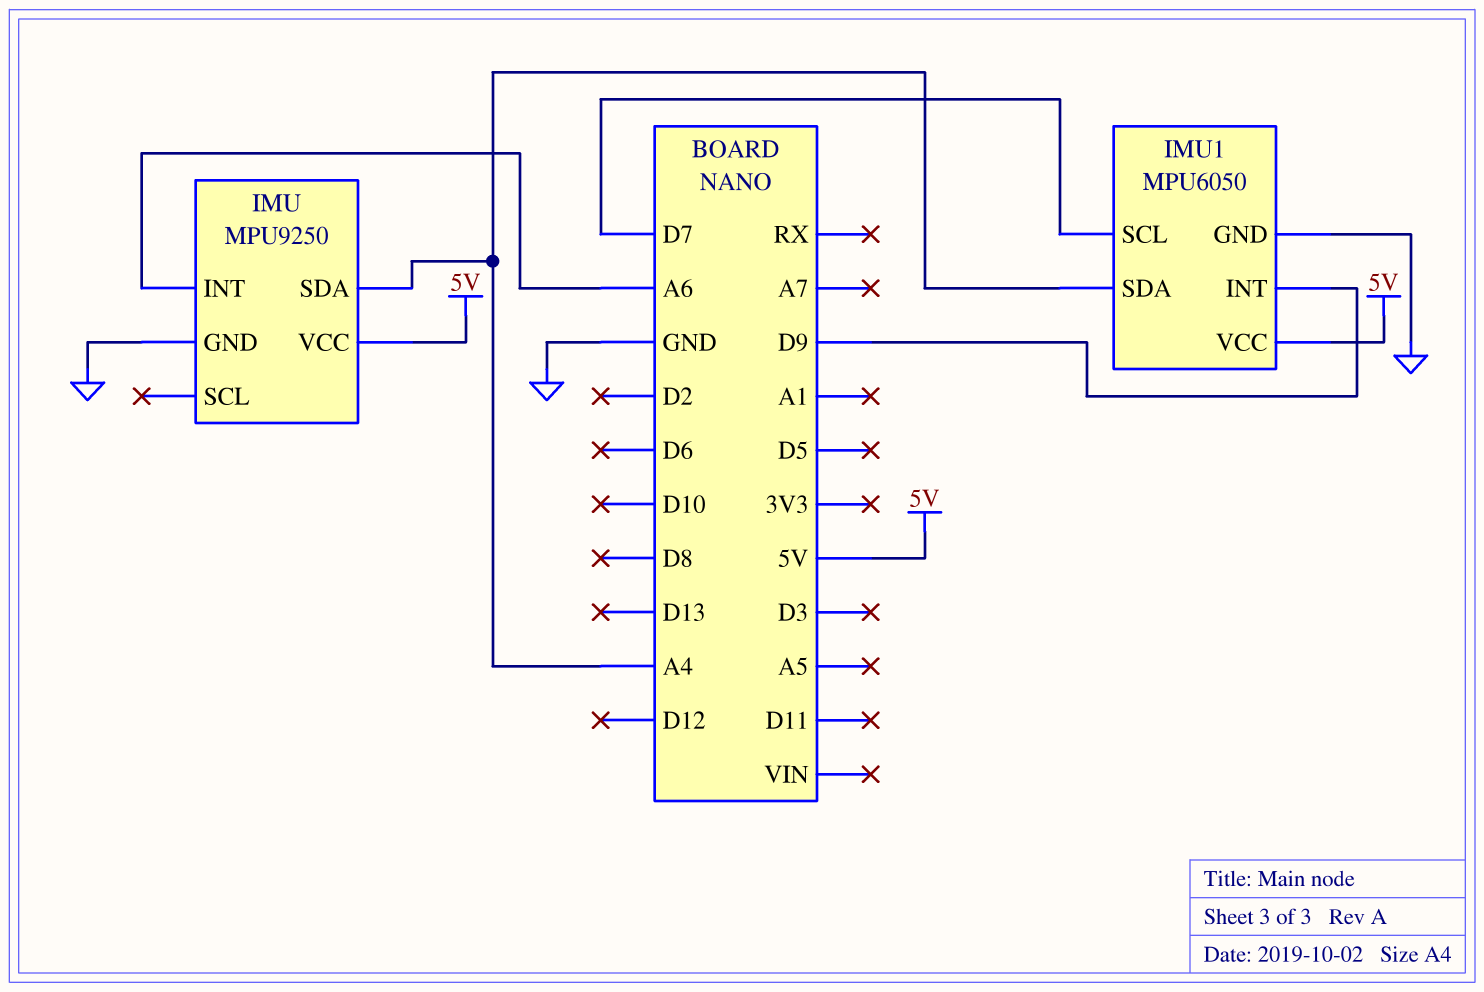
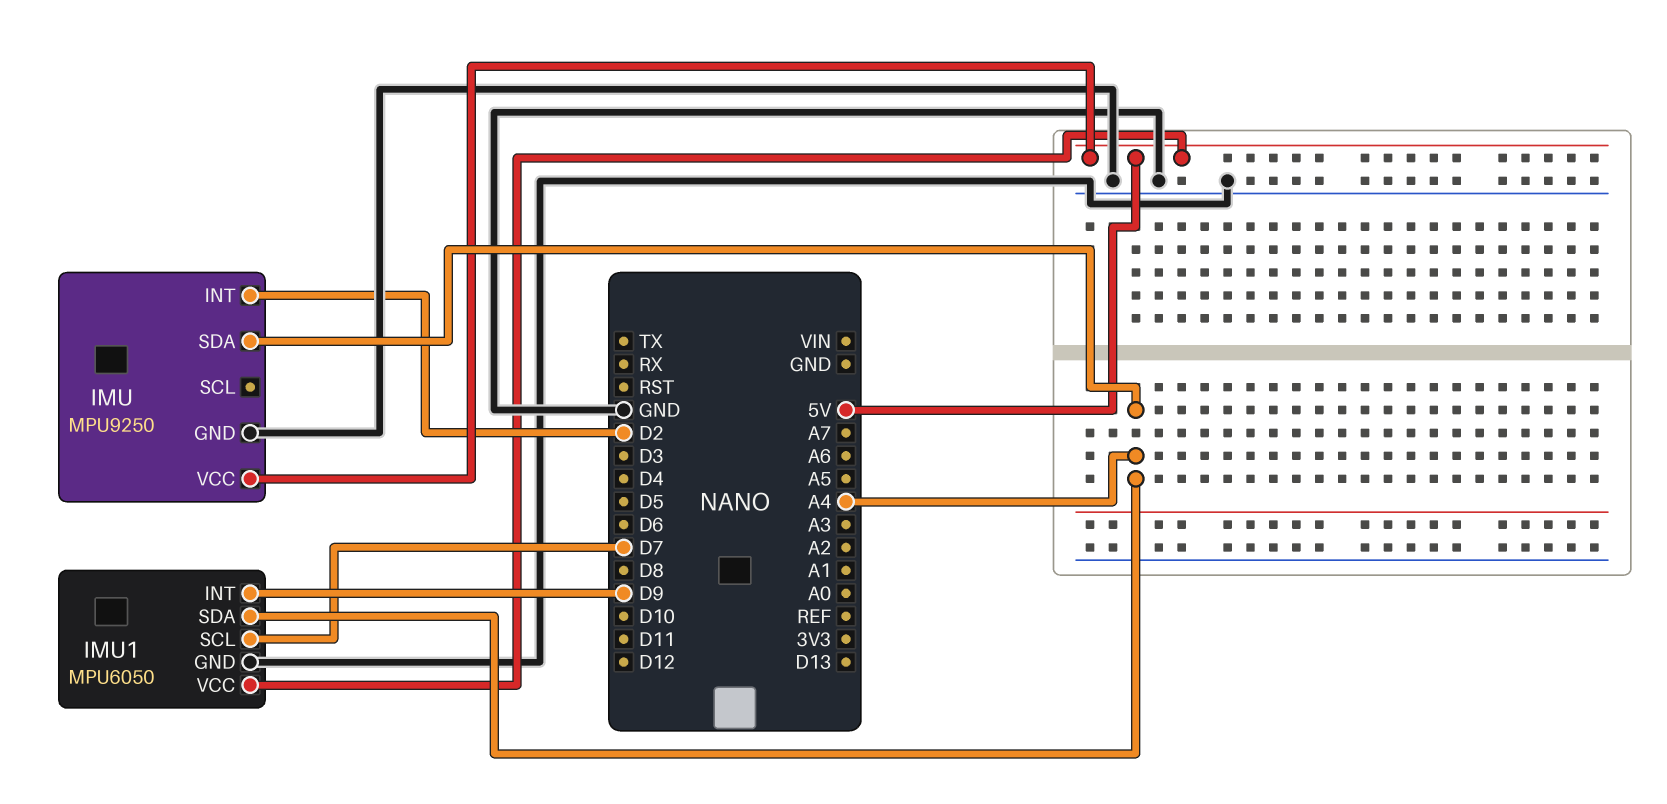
IMU pin INT: A6 -> D2

